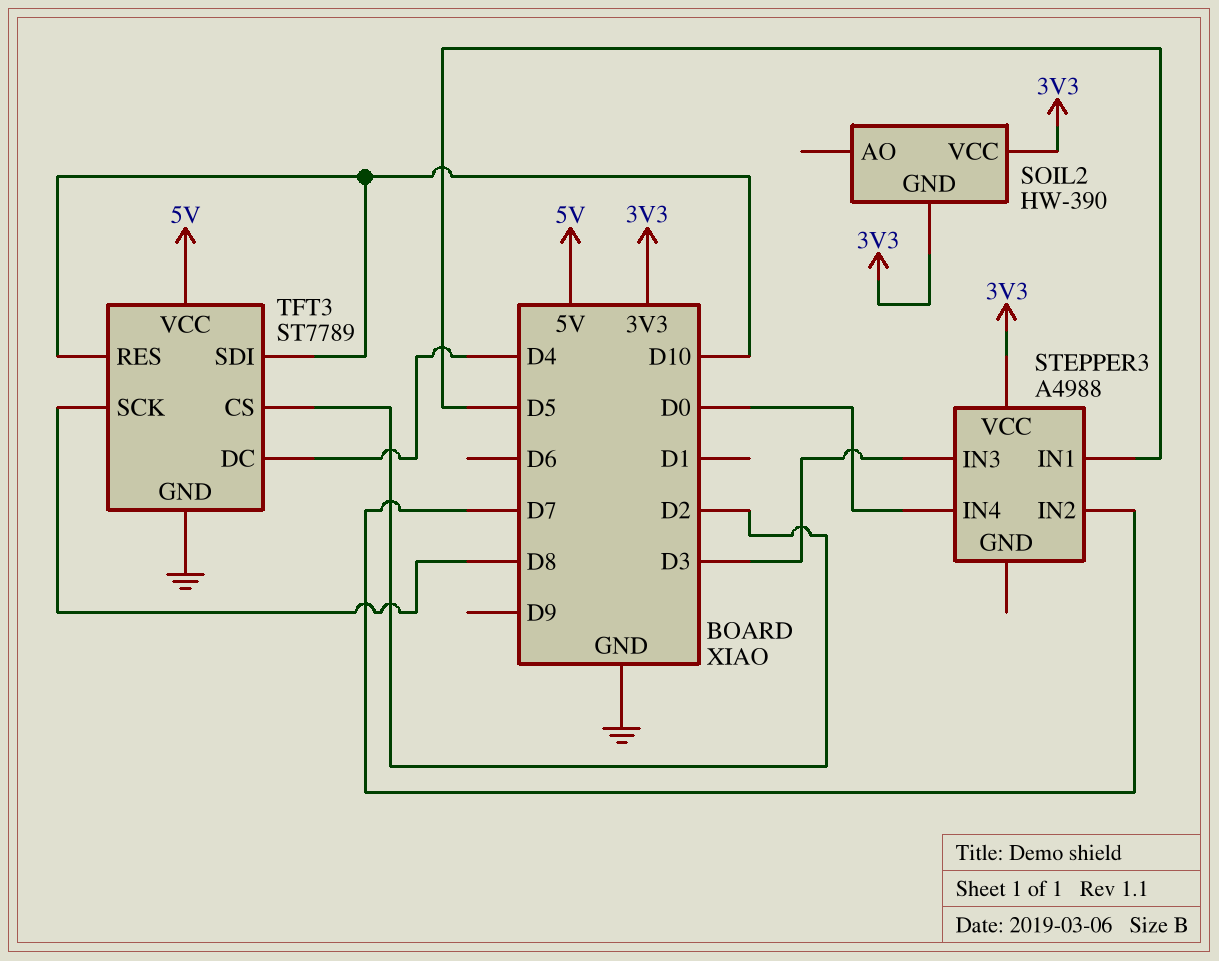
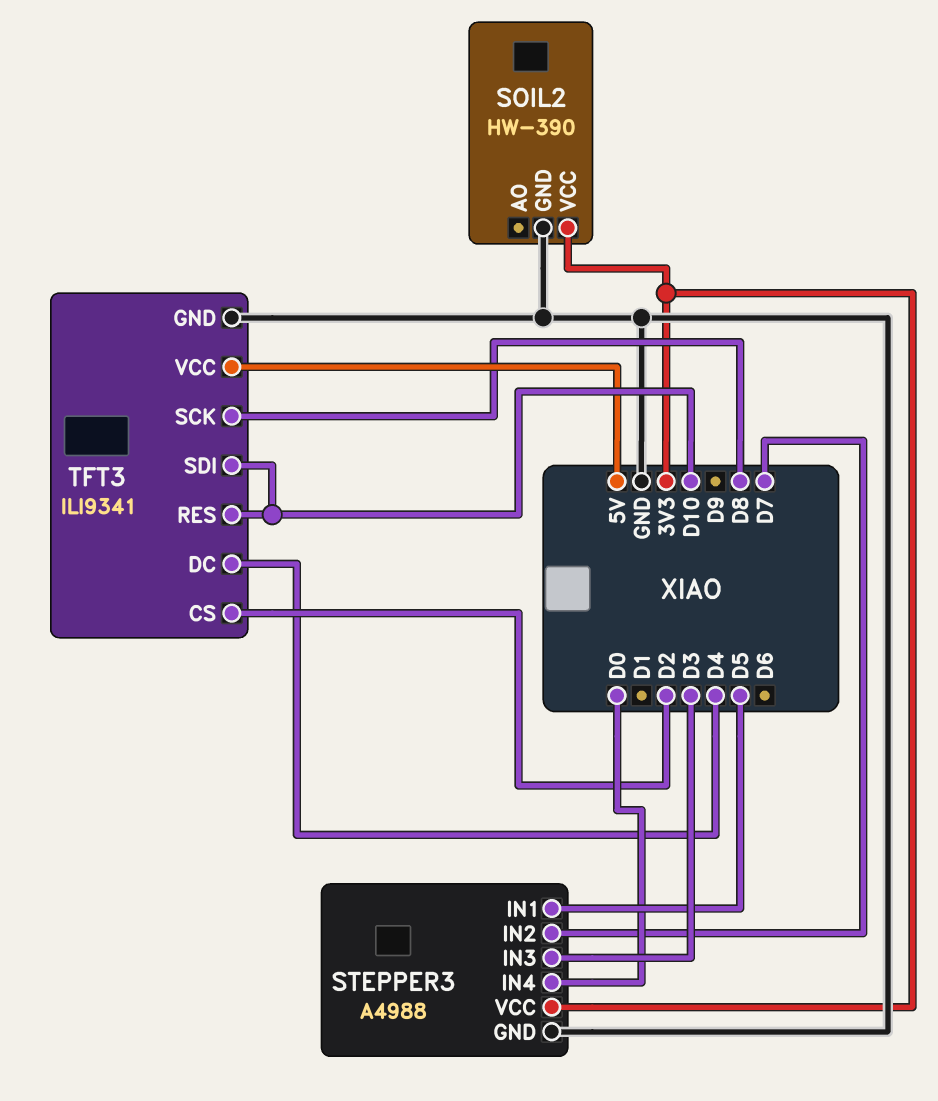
SOIL2 pin GND: 3V3 -> GND
STEPPER3 pin GND: none -> GND
TFT3: ST7789 -> ILI9341

